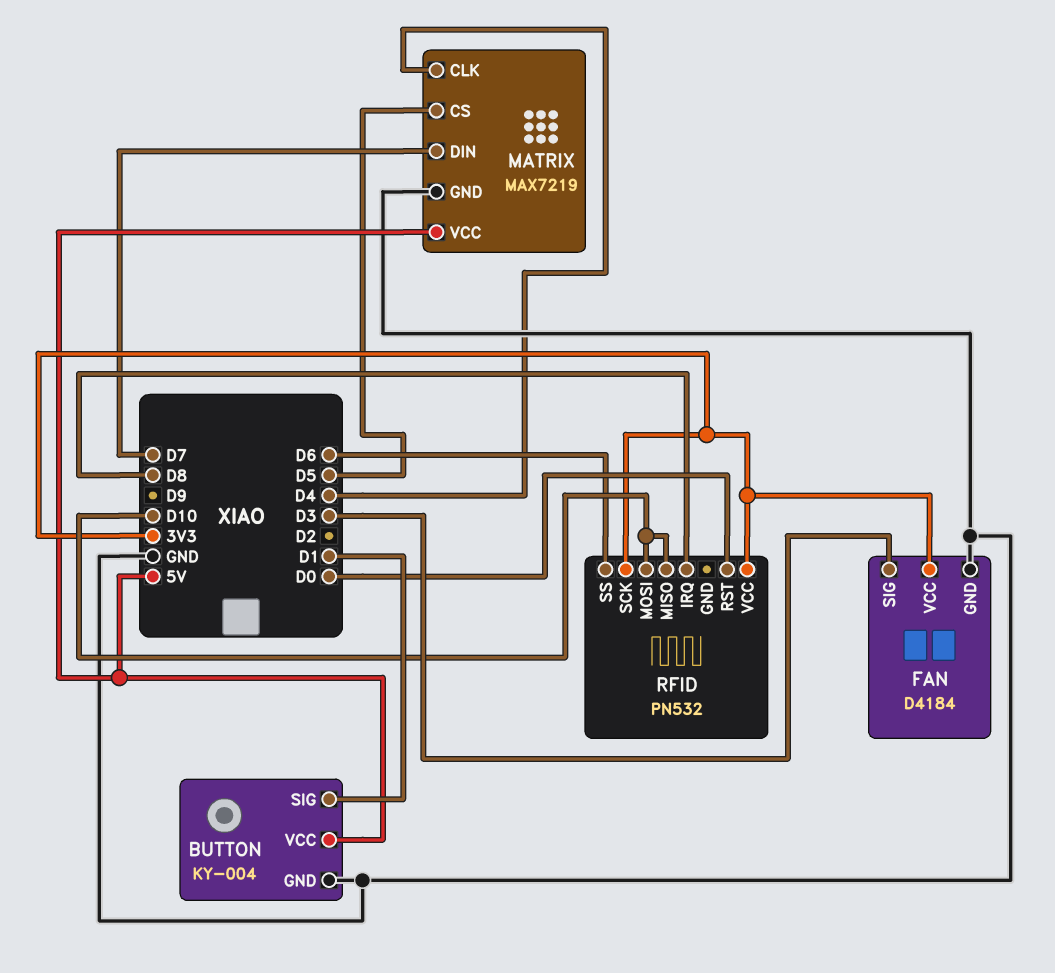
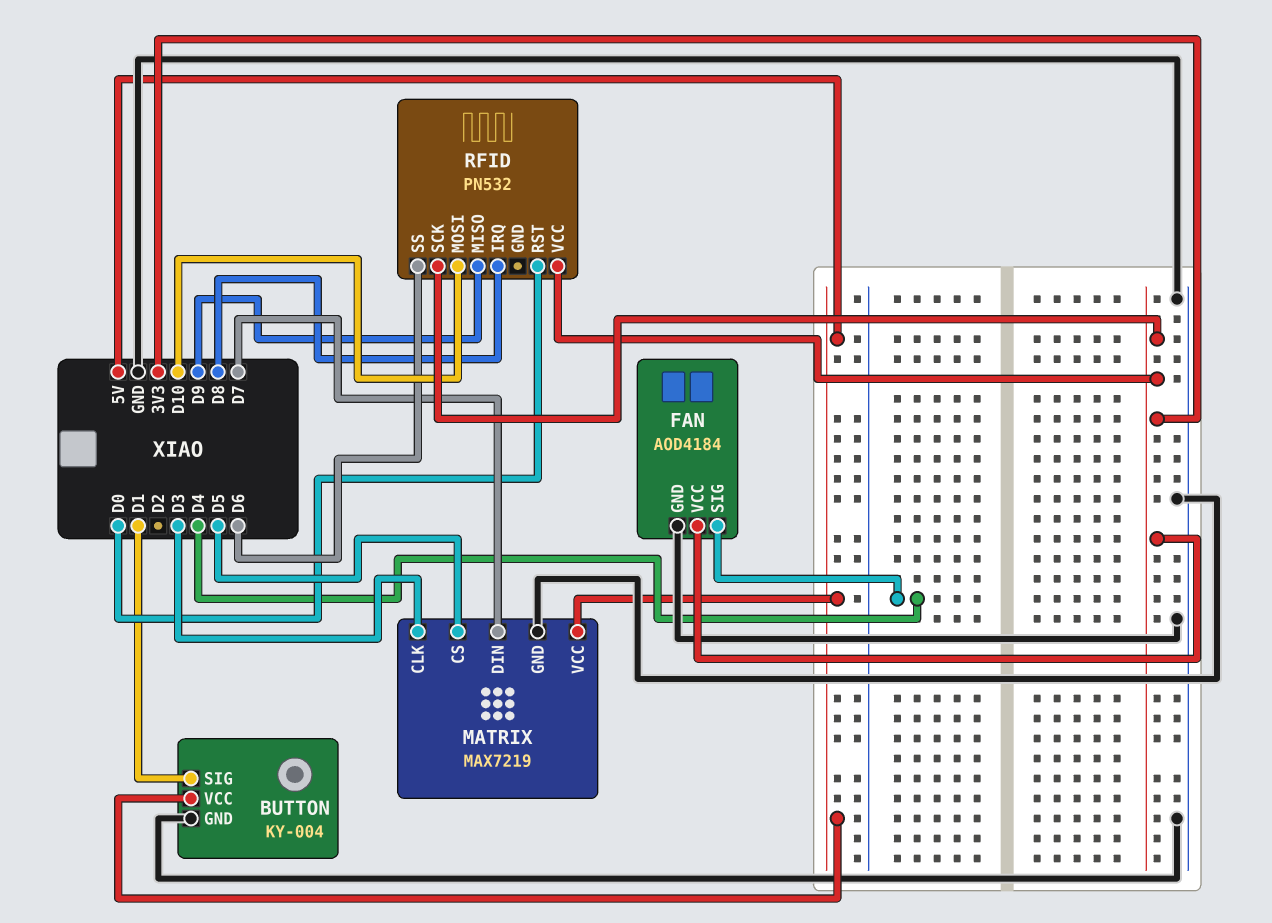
FAN: D4184 -> AOD4184
FAN pin SIG: D3 -> D4
MATRIX pin CLK: D4 -> D3
RFID pin MISO: D10 -> D9

